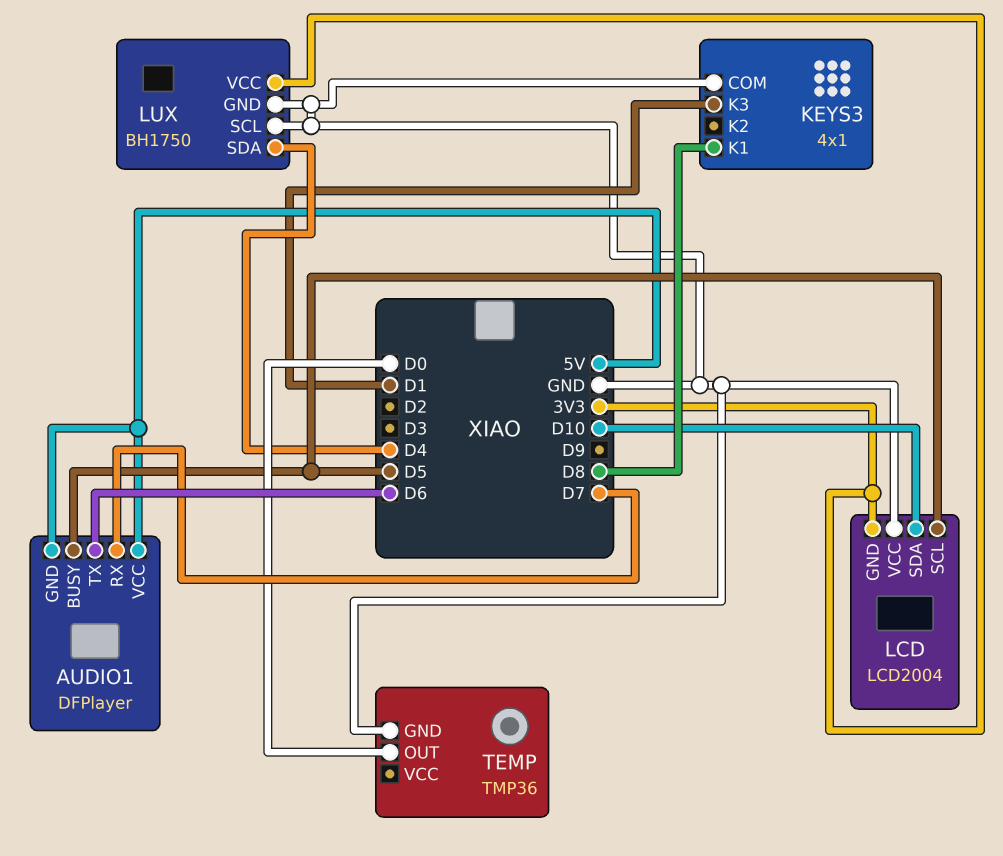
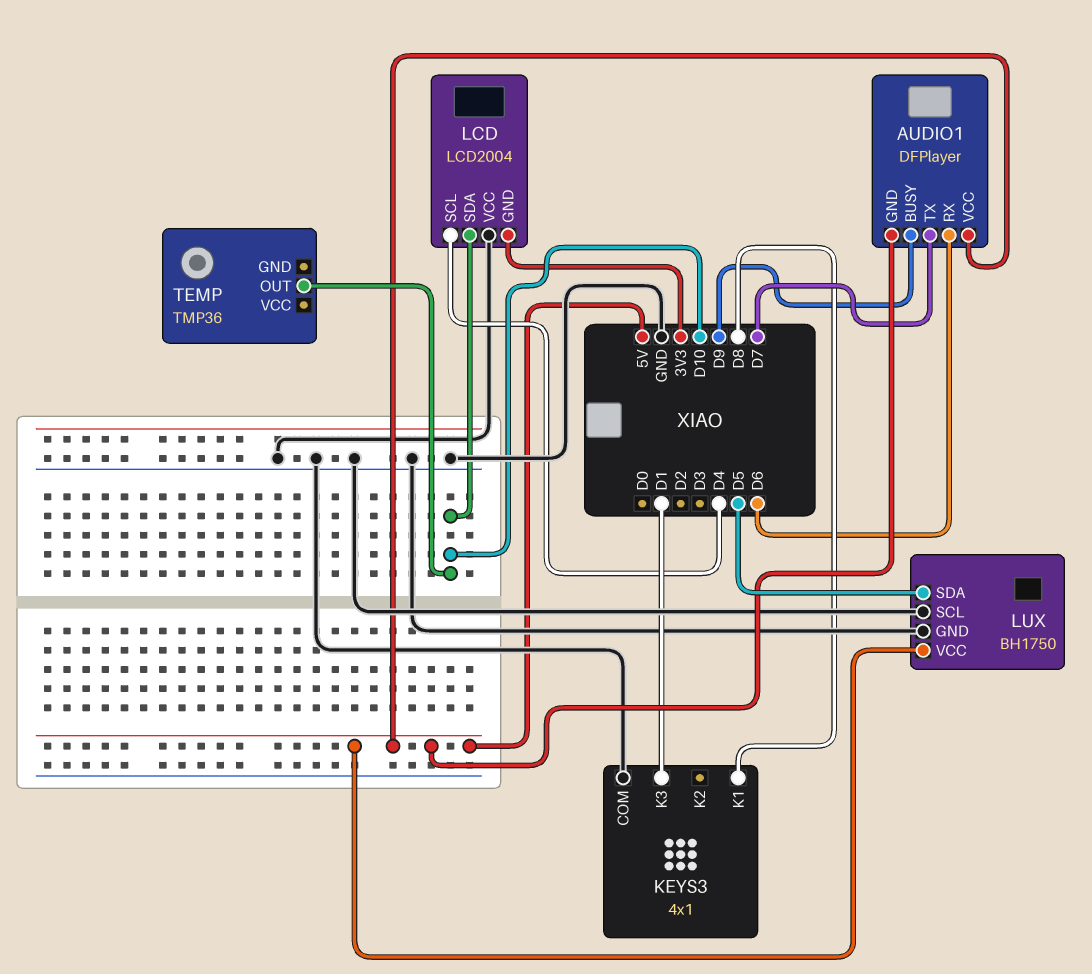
AUDIO1 pin BUSY: D5 -> D9
AUDIO1 pin RX: D7 -> D6
AUDIO1 pin TX: D6 -> D7
LCD pin SCL: D5 -> D4
LUX pin SDA: D4 -> D5
LUX pin VCC: 3V3 -> 5V
TEMP pin GND: GND -> none
TEMP pin OUT: D0 -> D10

